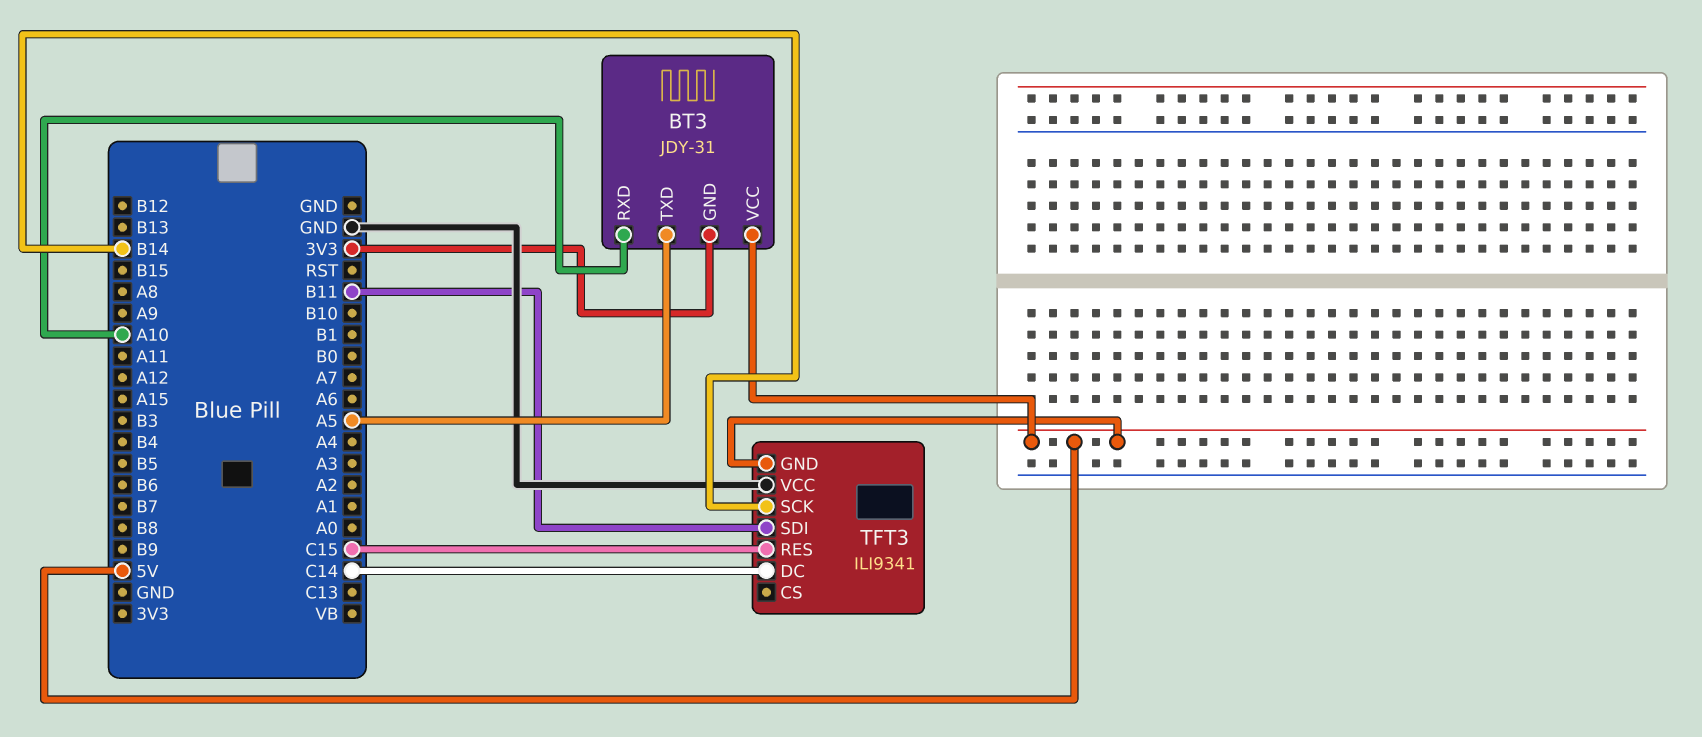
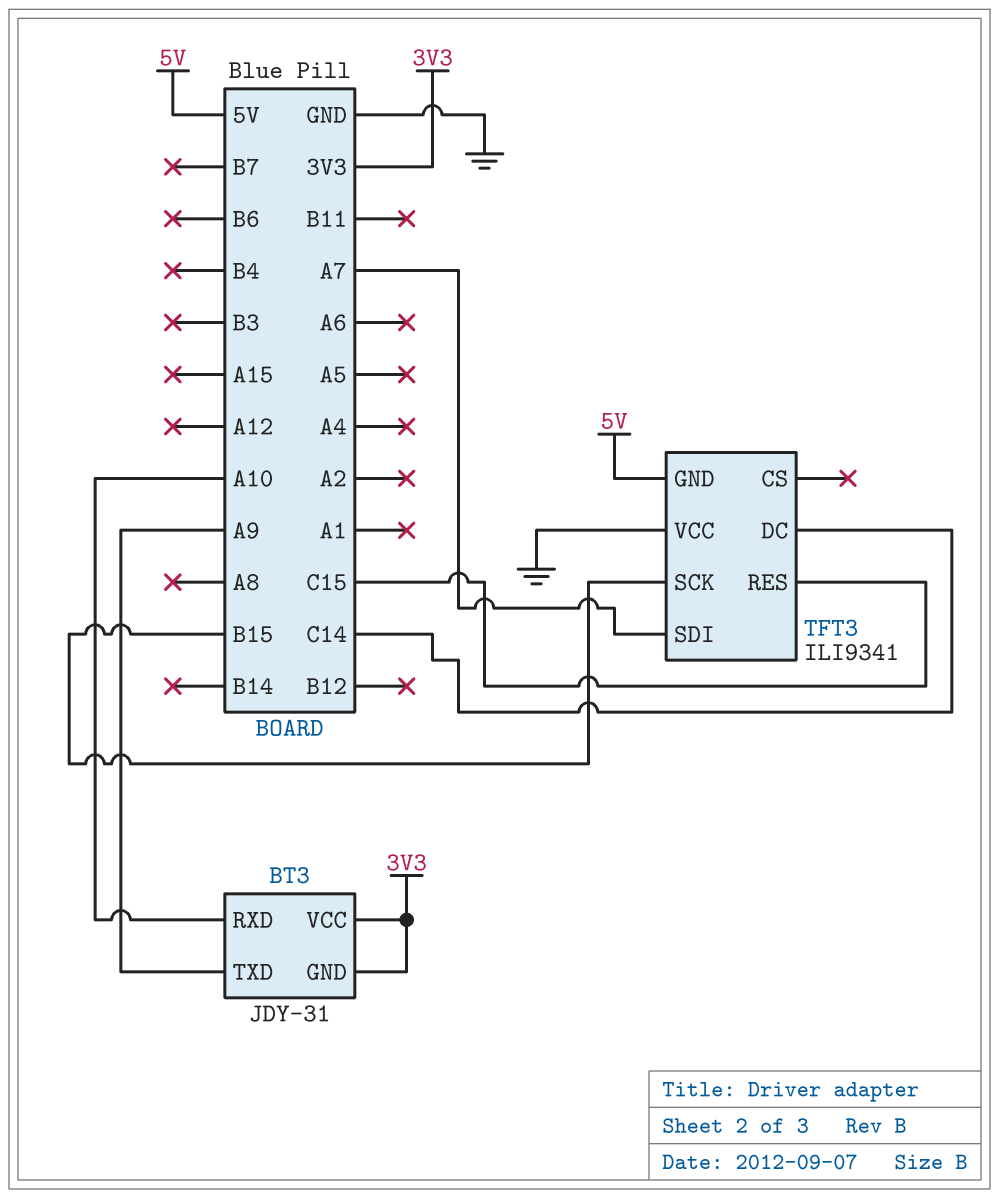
BT3 pin TXD: A5 -> A9
BT3 pin VCC: 5V -> 3V3
TFT3 pin SCK: B14 -> B15
TFT3 pin SDI: B11 -> A7

